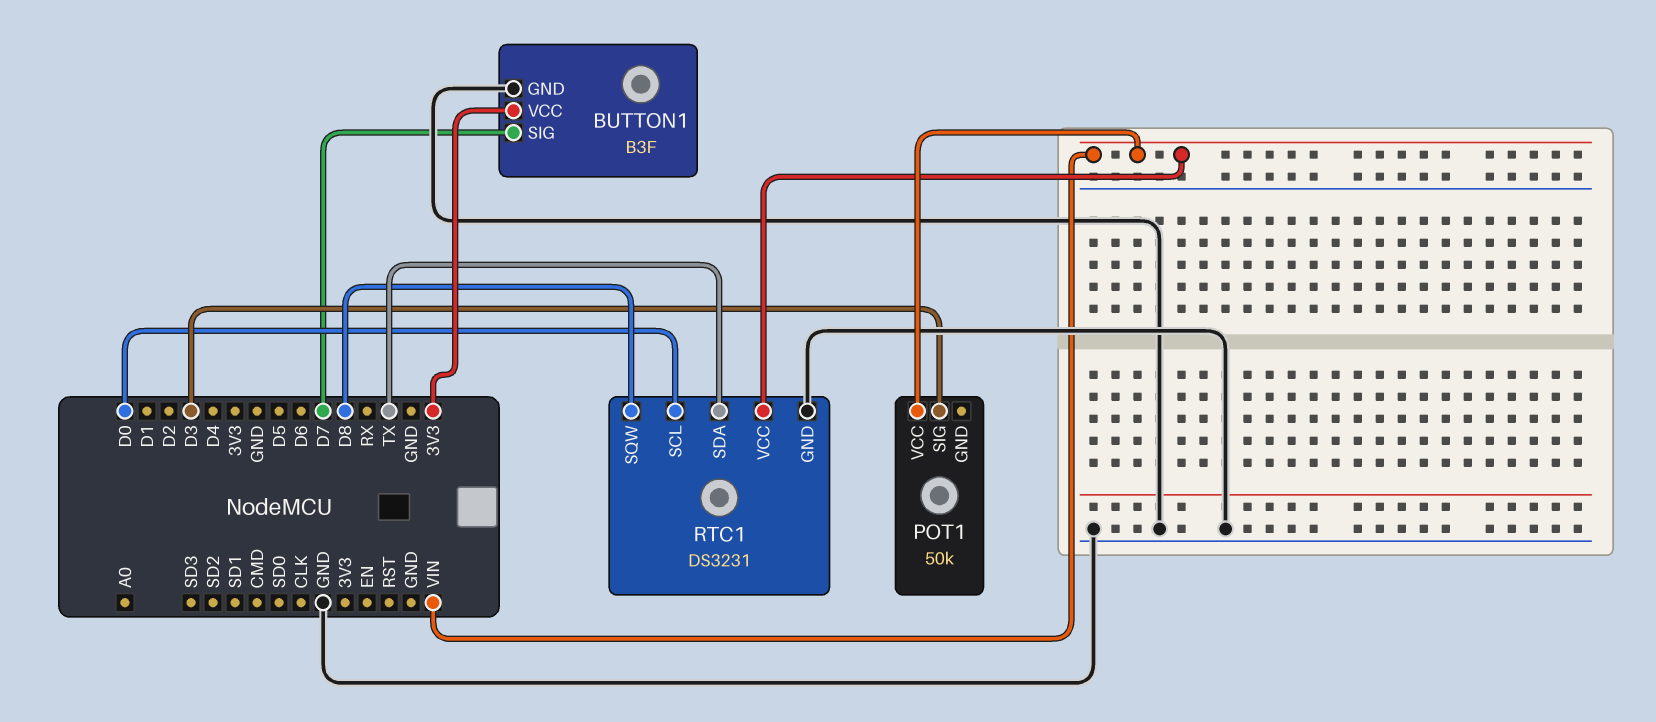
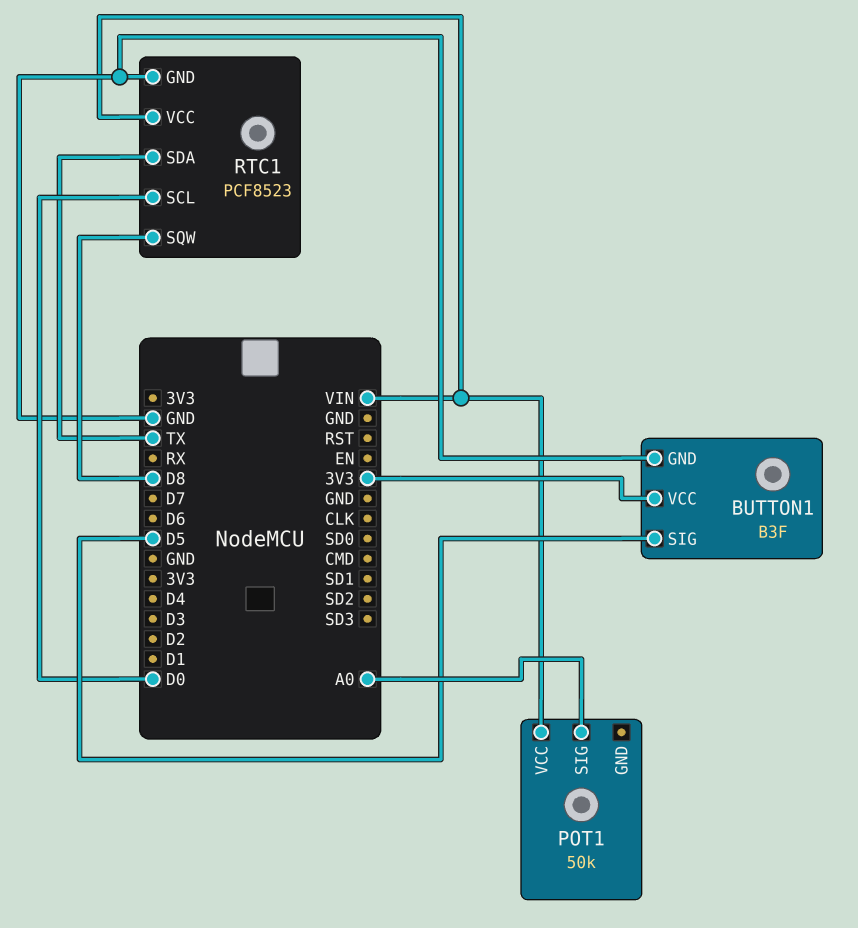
BUTTON1 pin SIG: D7 -> D5
POT1 pin SIG: D3 -> A0
RTC1: DS3231 -> PCF8523

